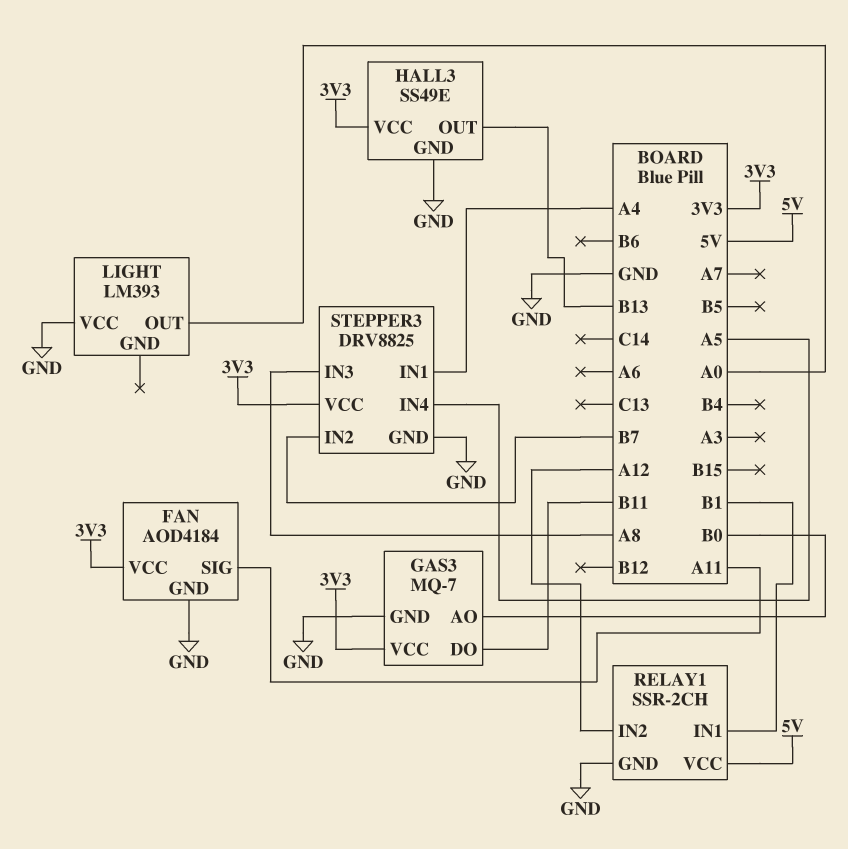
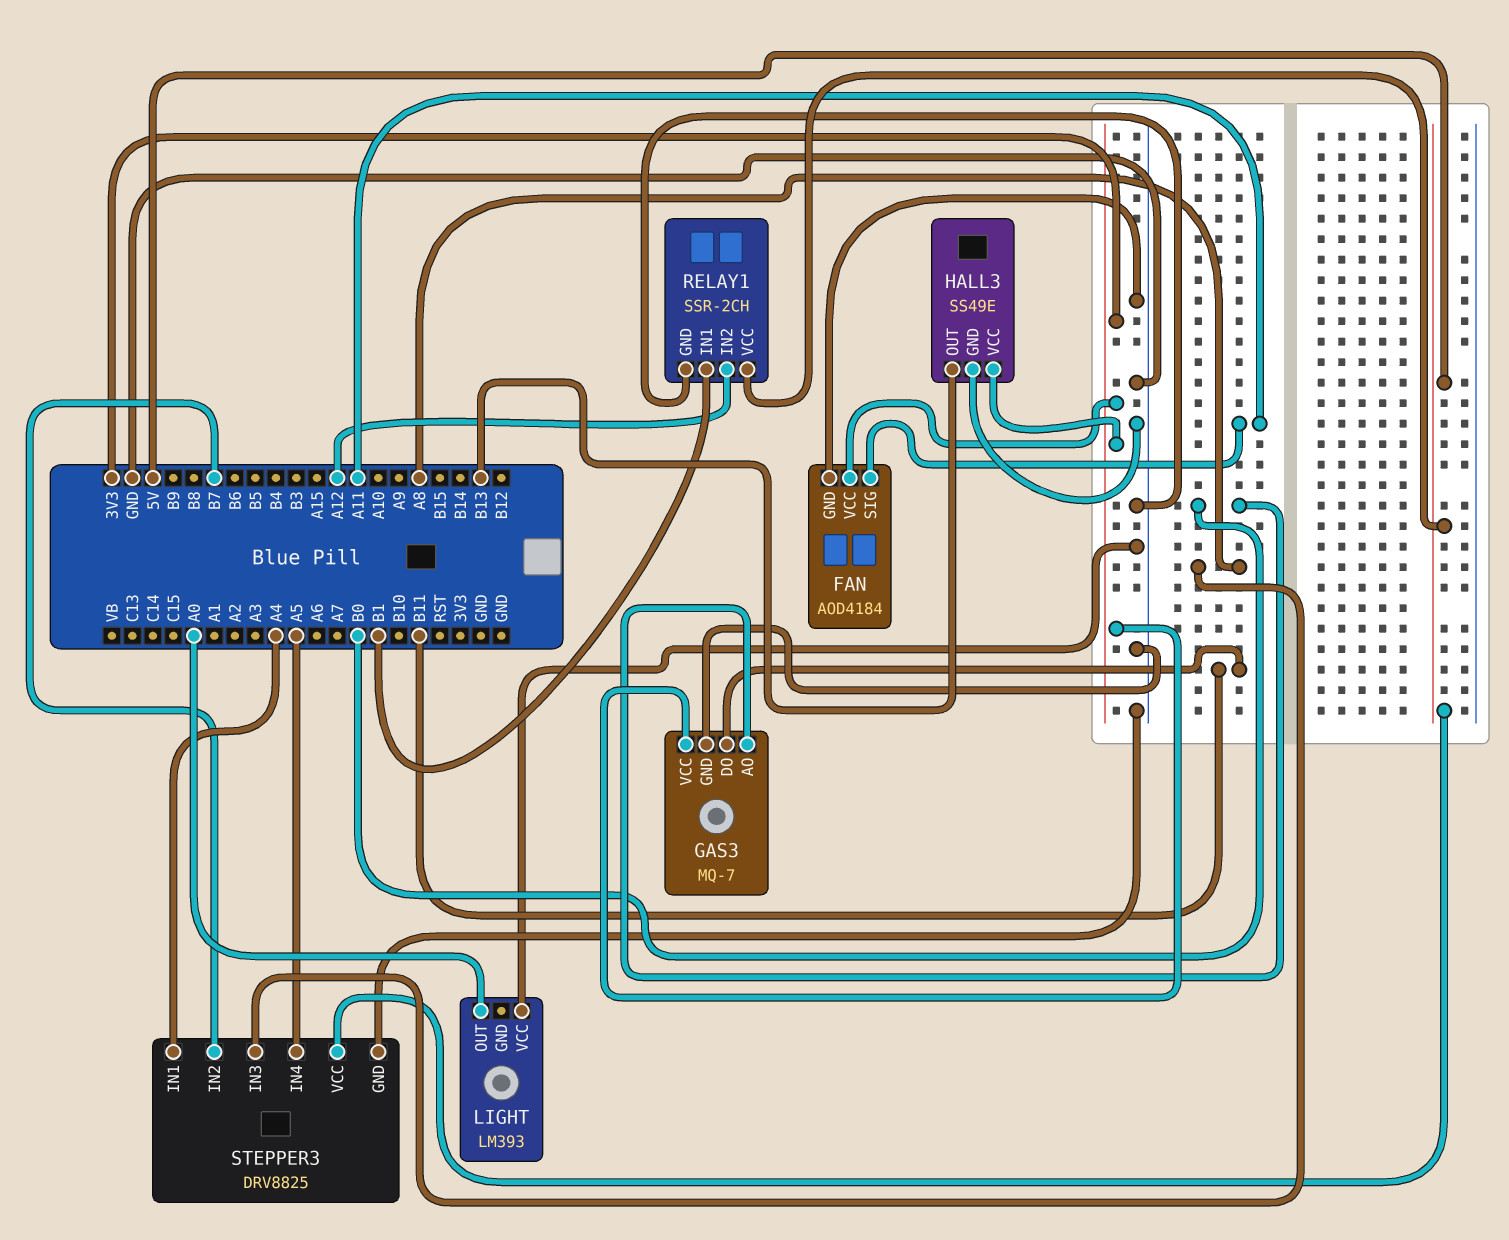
STEPPER3 pin VCC: 3V3 -> 5V

